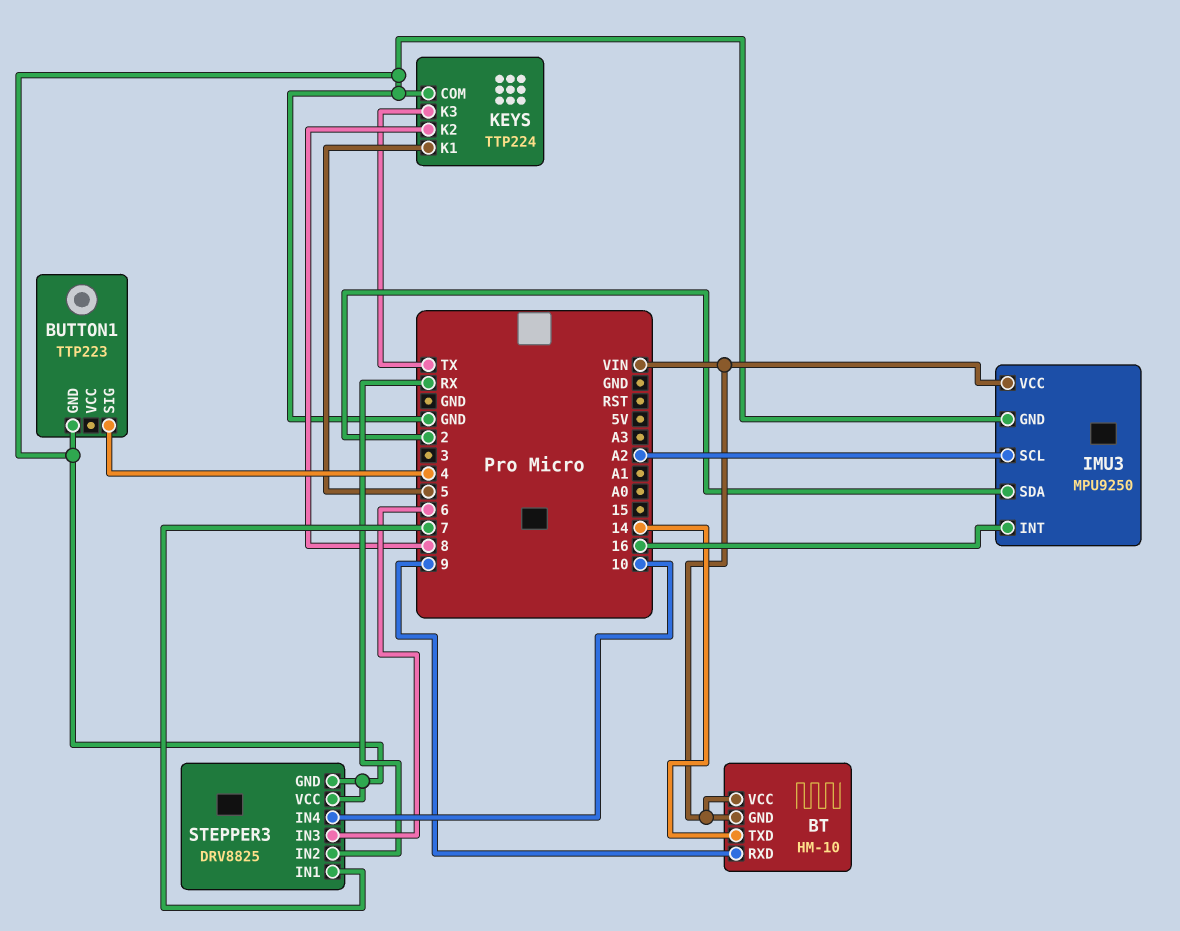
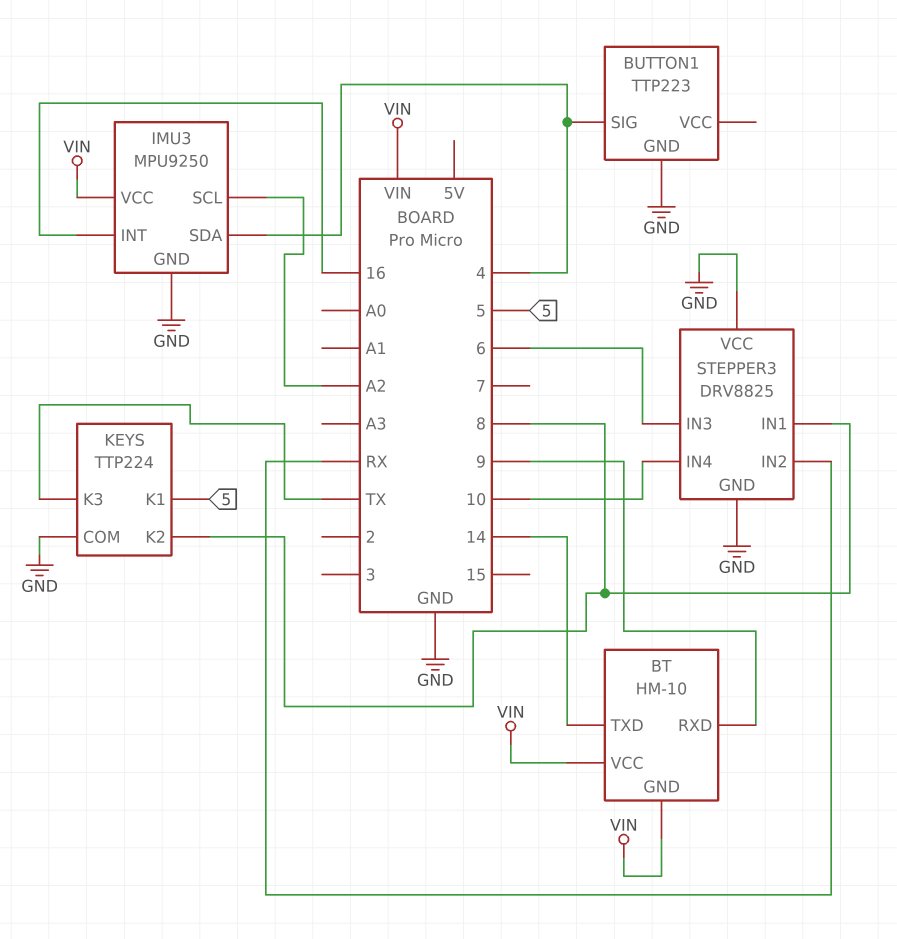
IMU3 pin SDA: 2 -> 4
STEPPER3 pin IN1: 7 -> 8

